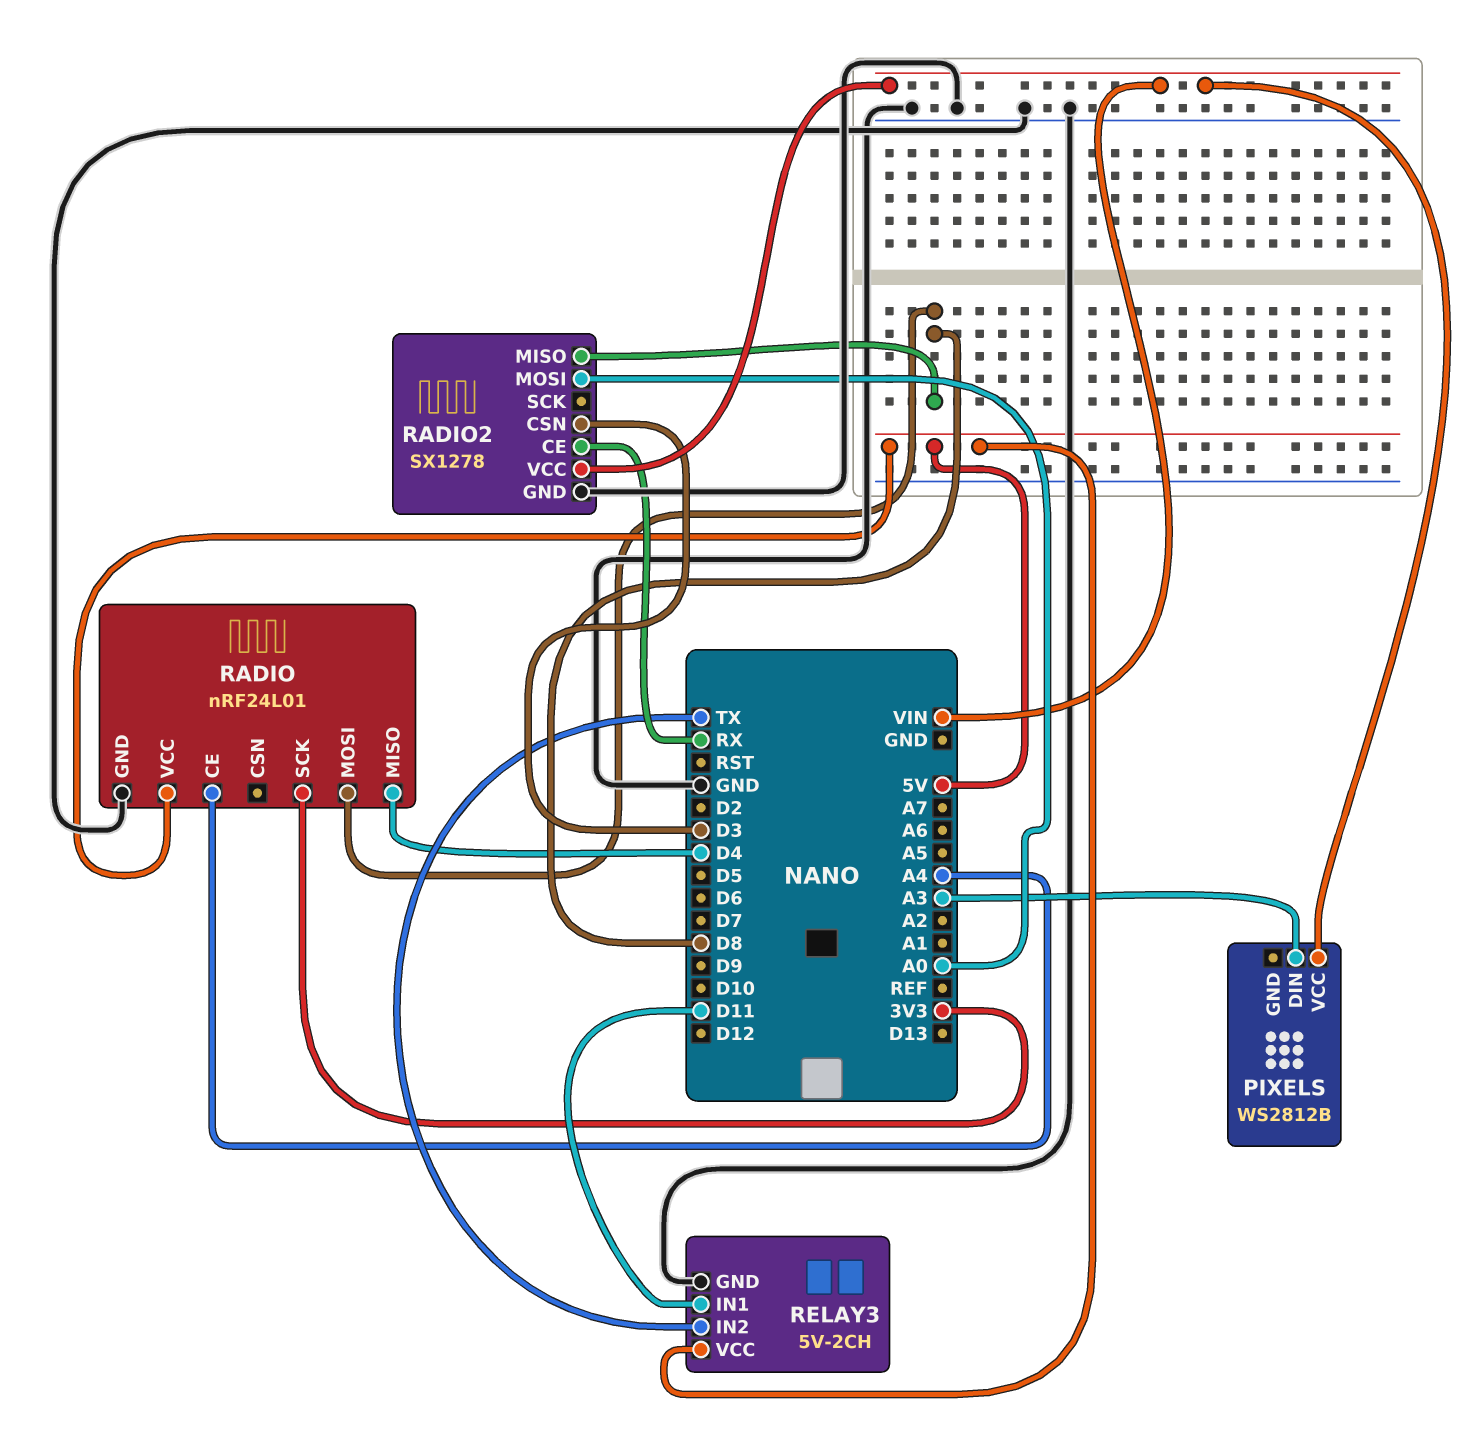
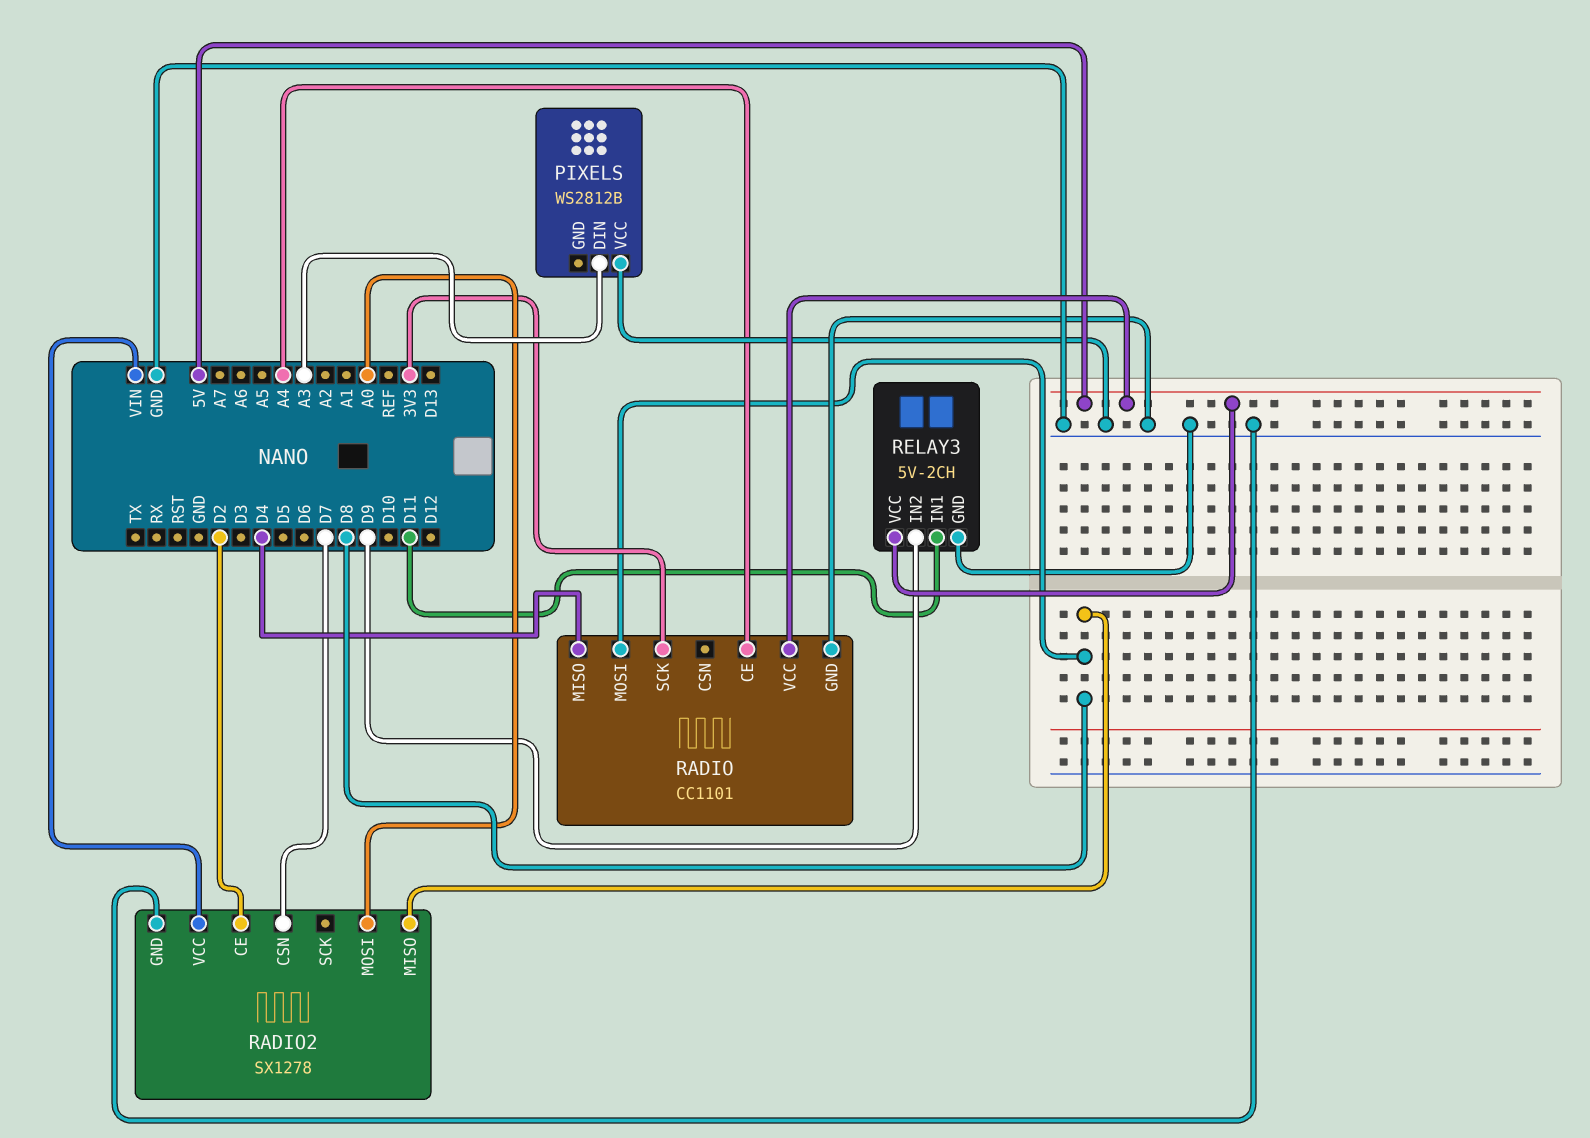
PIXELS pin VCC: VIN -> GND
RADIO: nRF24L01 -> CC1101
RADIO2 pin CE: RX -> D2
RADIO2 pin CSN: D3 -> D7
RELAY3 pin IN2: TX -> D9

